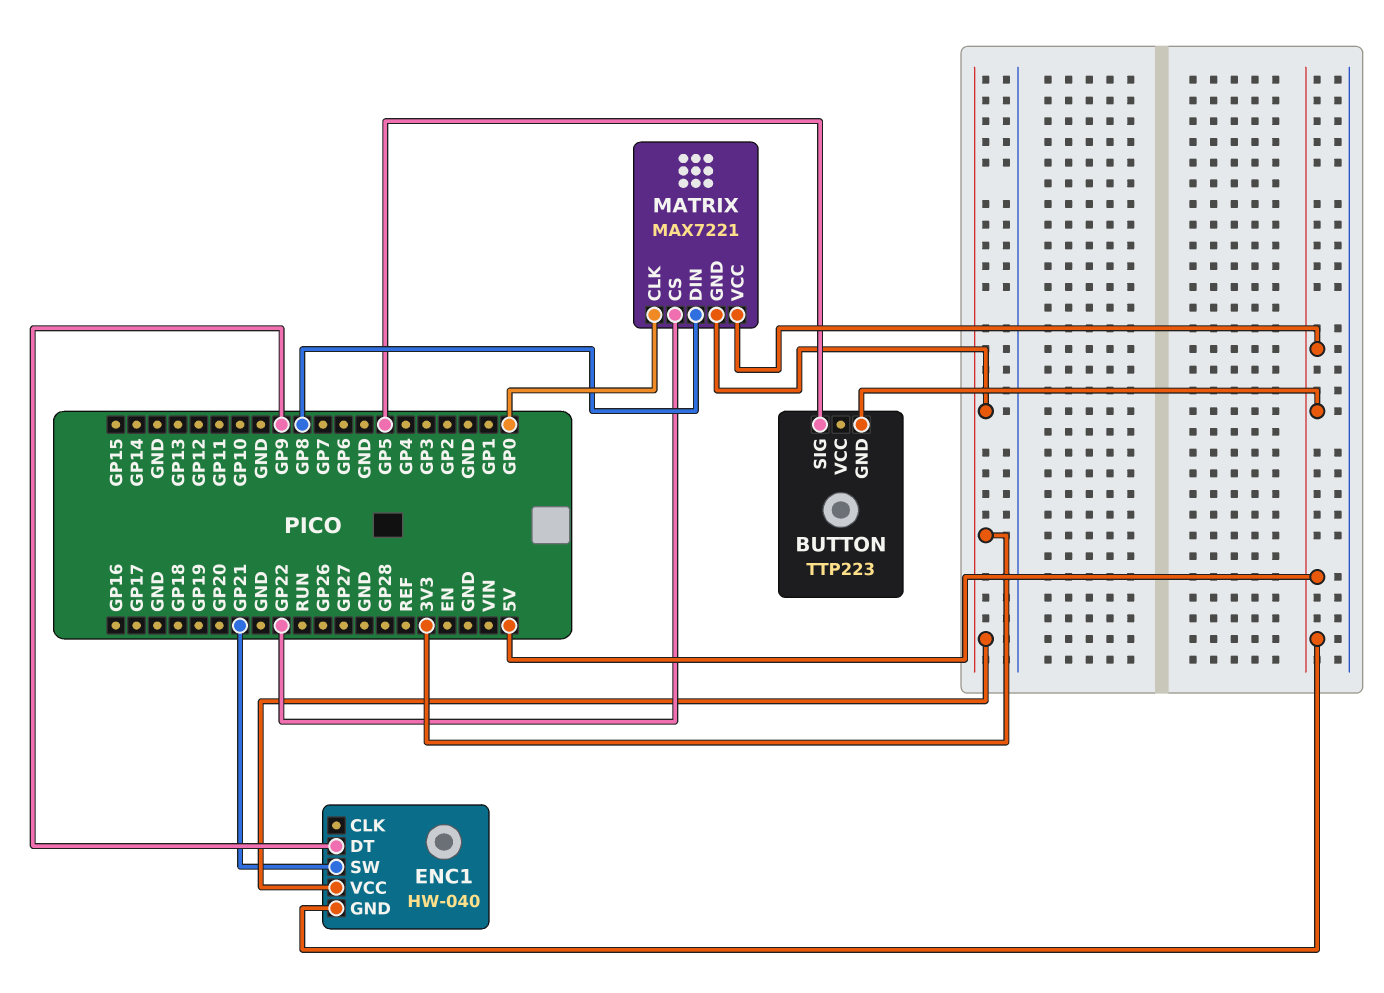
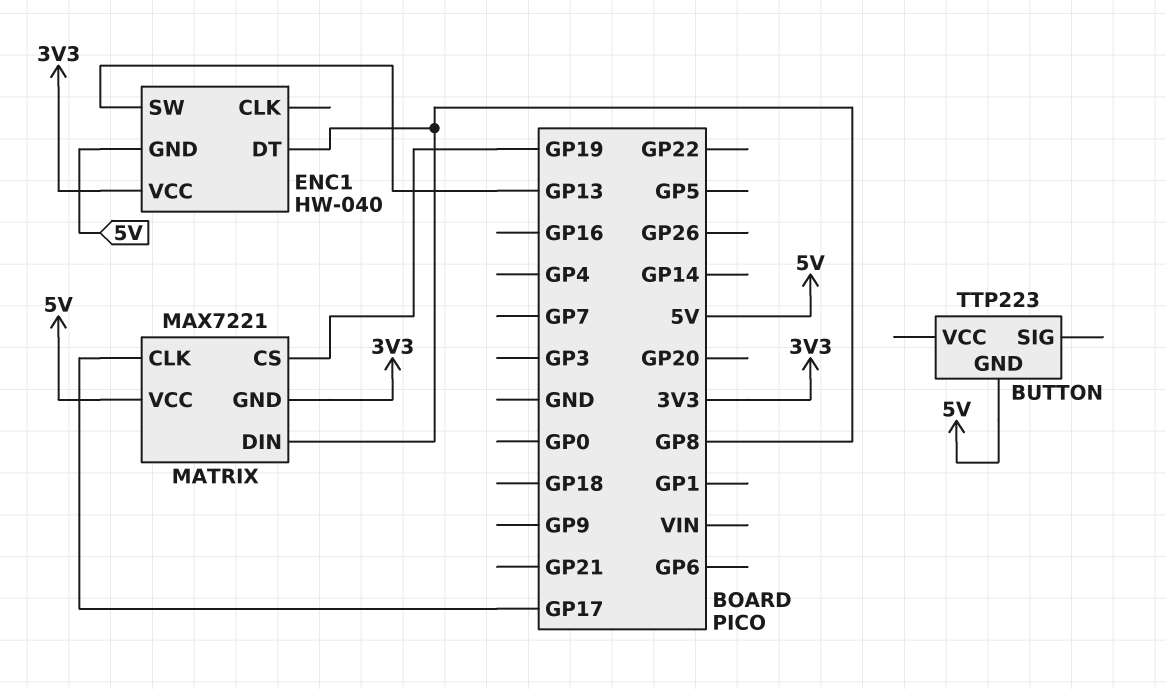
BUTTON pin SIG: GP5 -> none
ENC1 pin DT: GP9 -> GP8
ENC1 pin SW: GP21 -> GP13
MATRIX pin CLK: GP0 -> GP17
MATRIX pin CS: GP22 -> GP19

